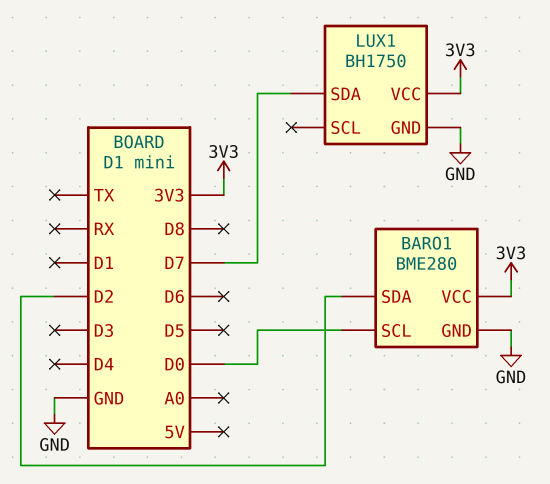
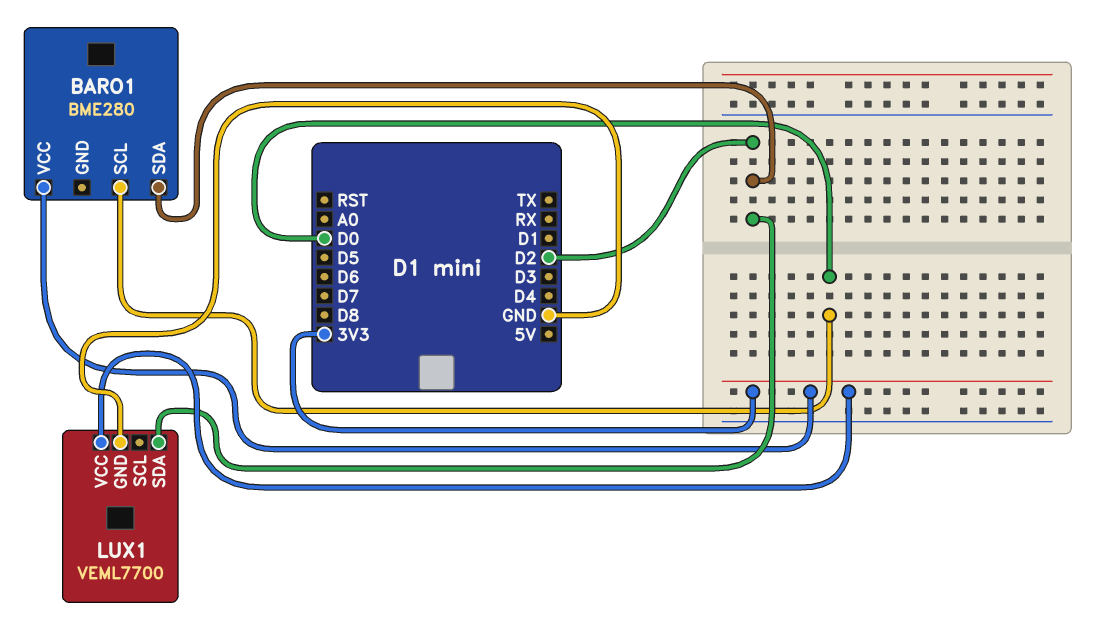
BARO1 pin GND: GND -> none
LUX1: BH1750 -> VEML7700
LUX1 pin SDA: D7 -> D2

